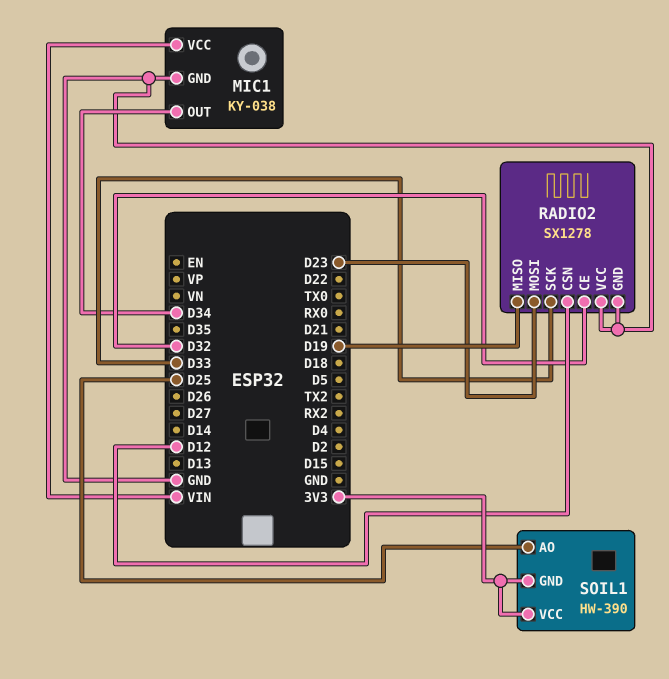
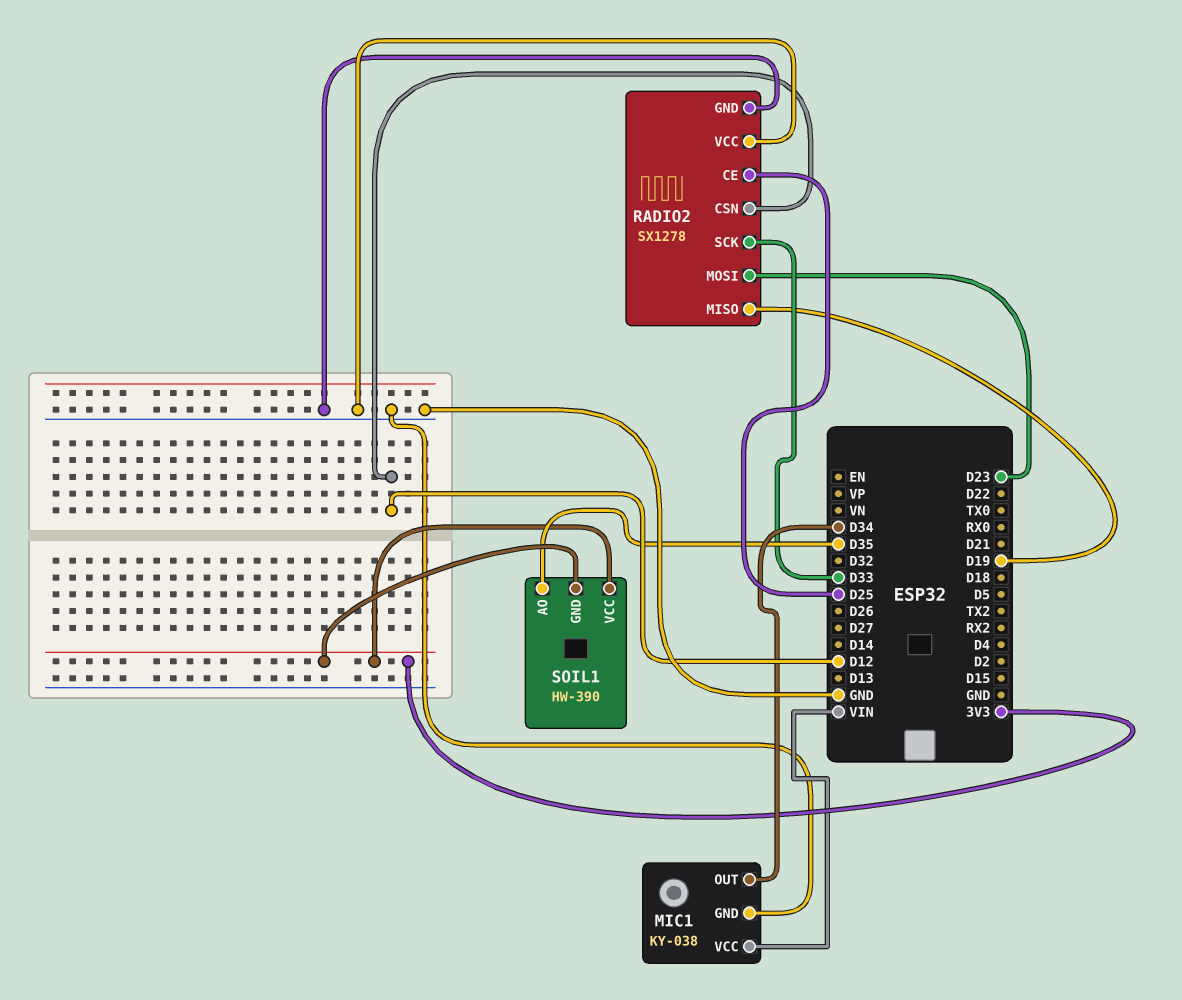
RADIO2 pin CE: D32 -> D25
SOIL1 pin AO: D25 -> D35

